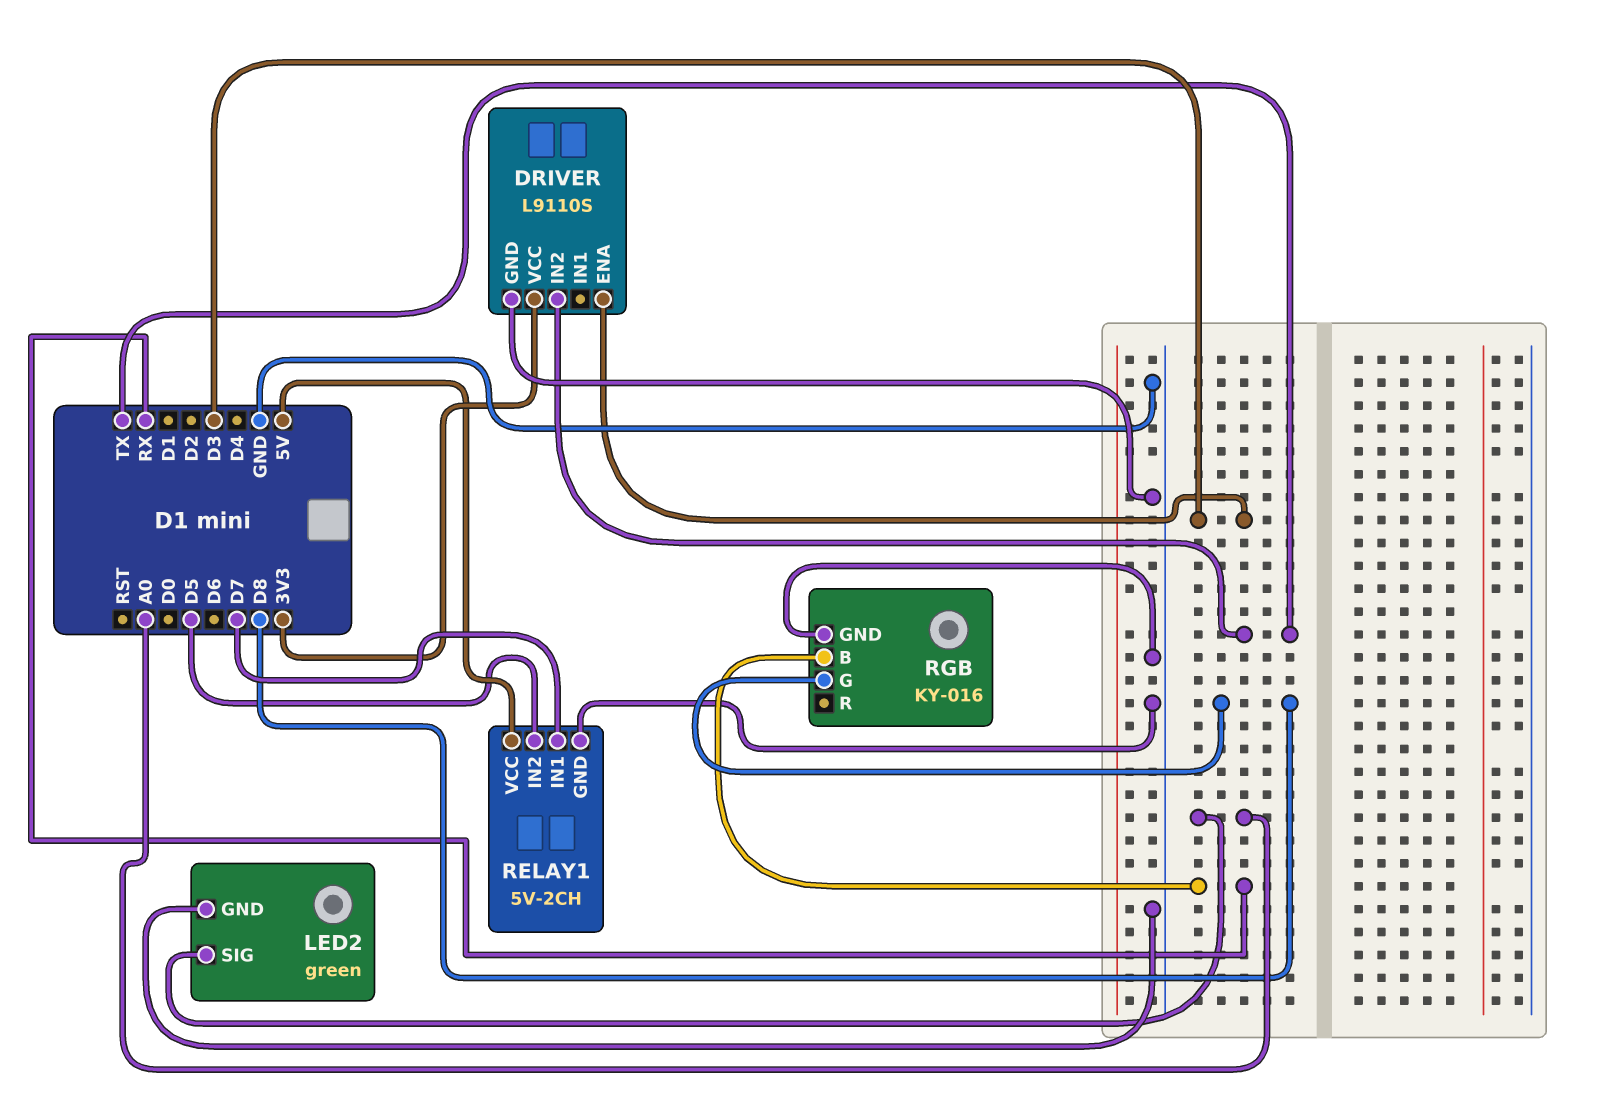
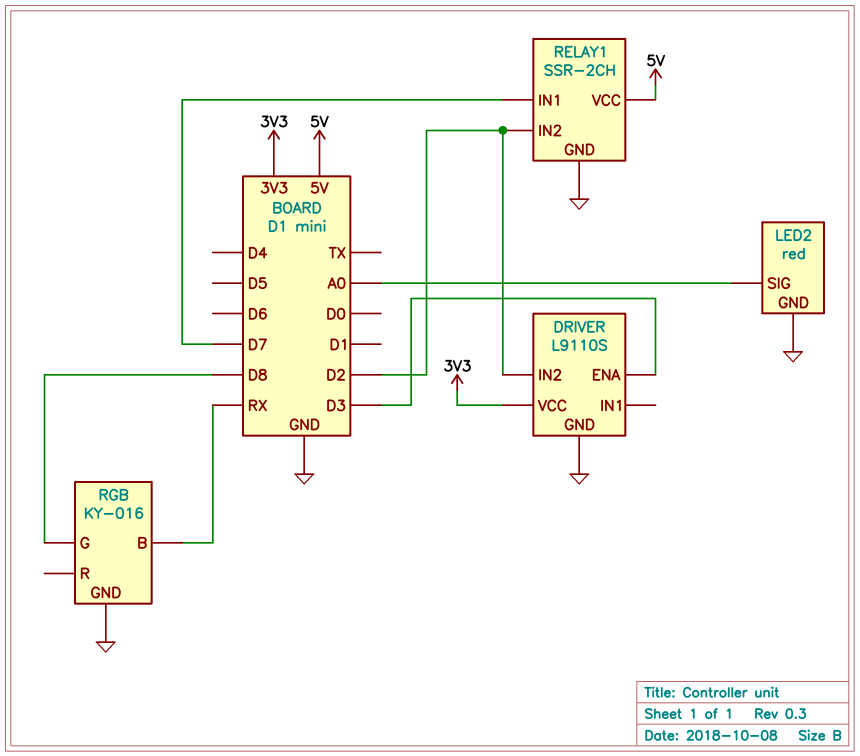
DRIVER pin IN2: TX -> D2
LED2: green -> red
RELAY1: 5V-2CH -> SSR-2CH
RELAY1 pin IN2: D5 -> D2

